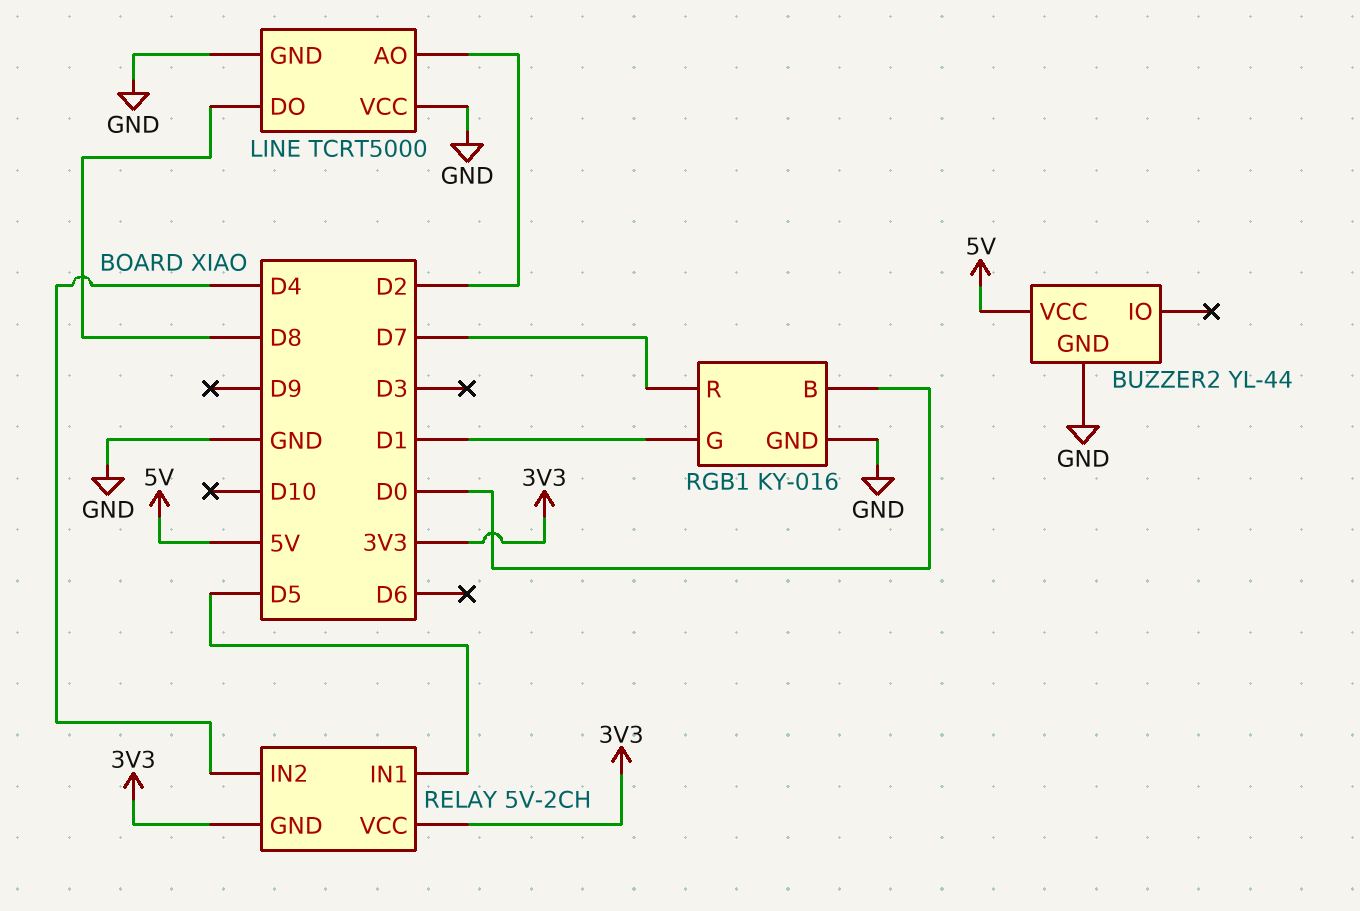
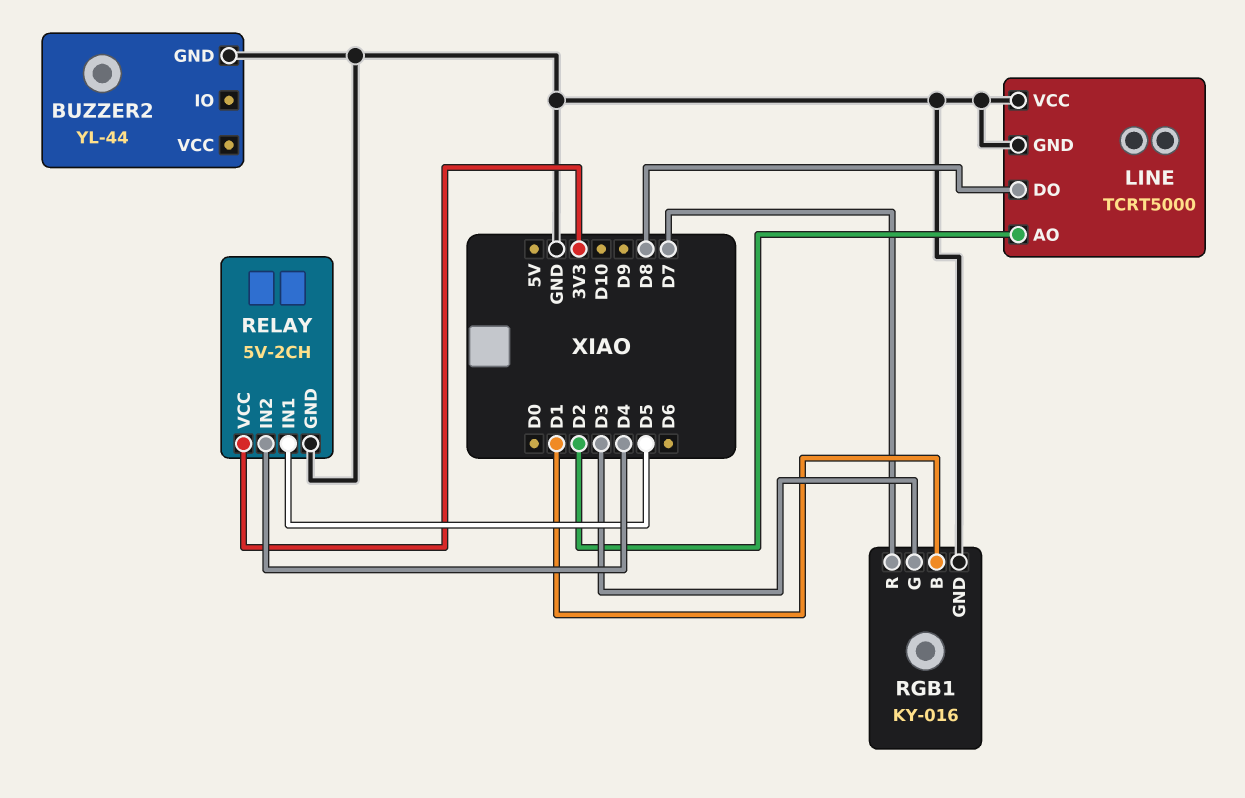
BUZZER2 pin VCC: 5V -> none
RELAY pin GND: 3V3 -> GND
RGB1 pin B: D0 -> D1
RGB1 pin G: D1 -> D3

